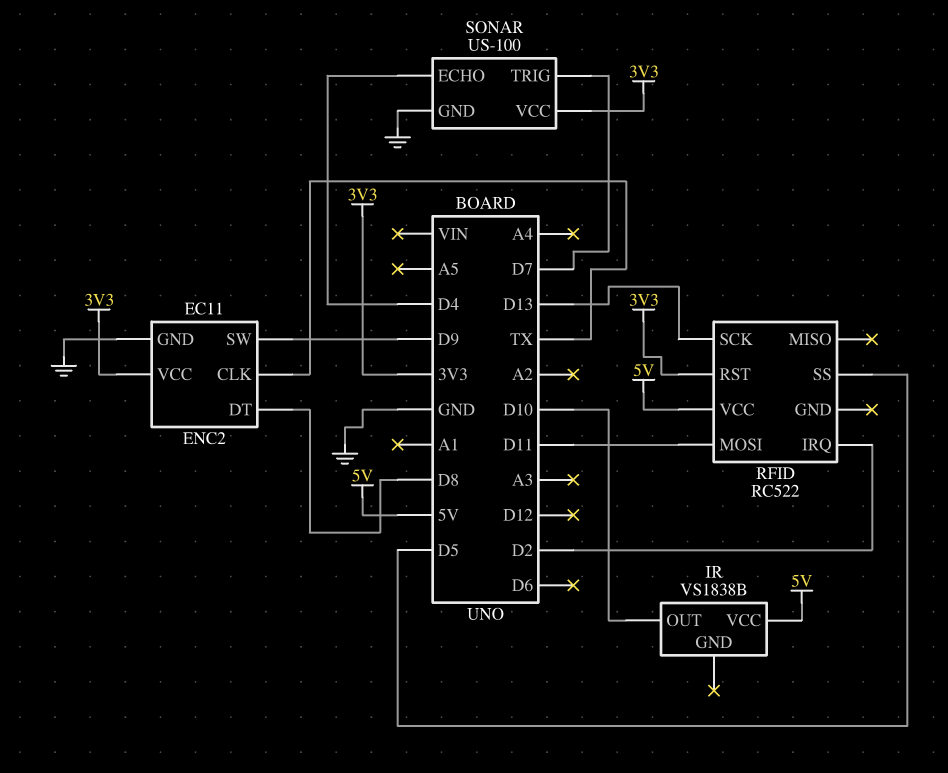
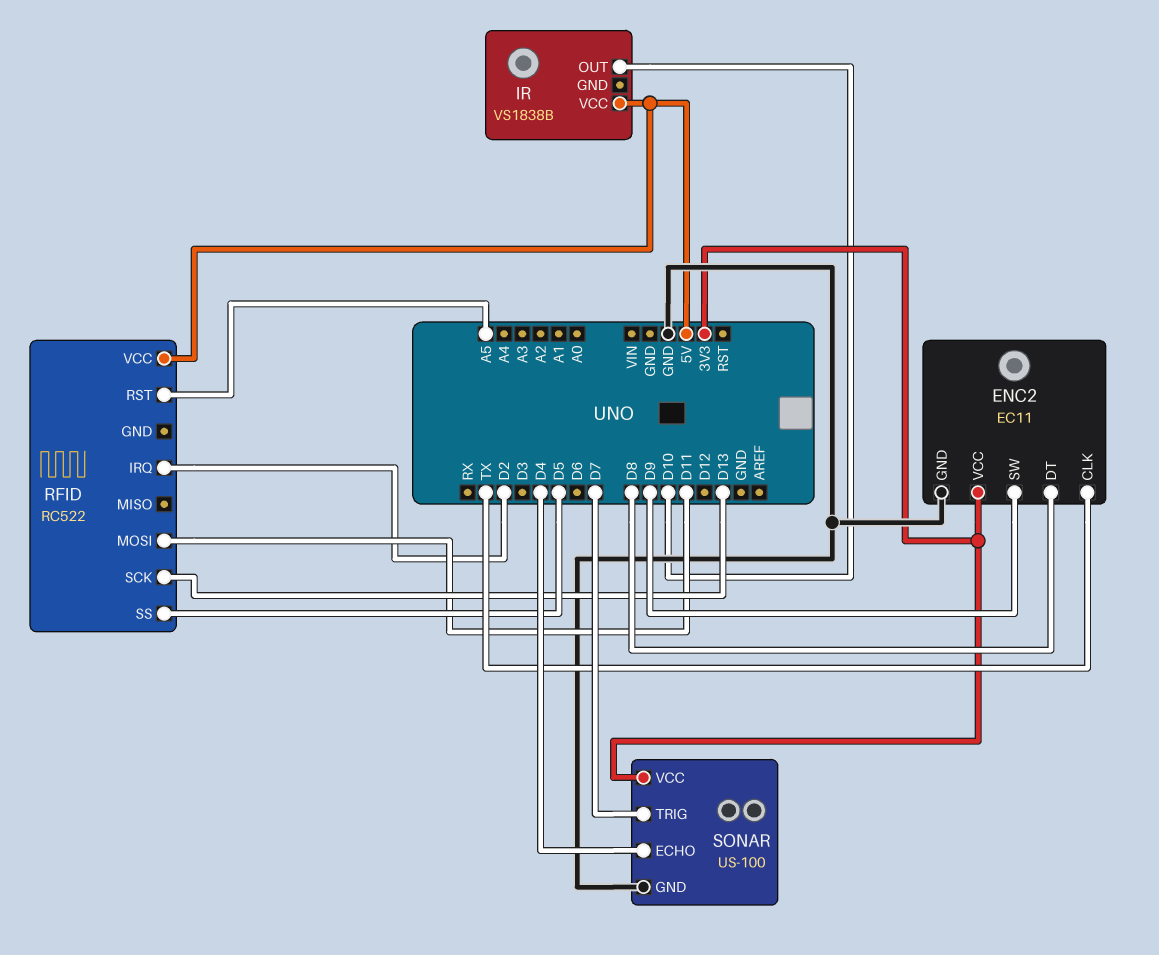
RFID pin RST: 3V3 -> A5

